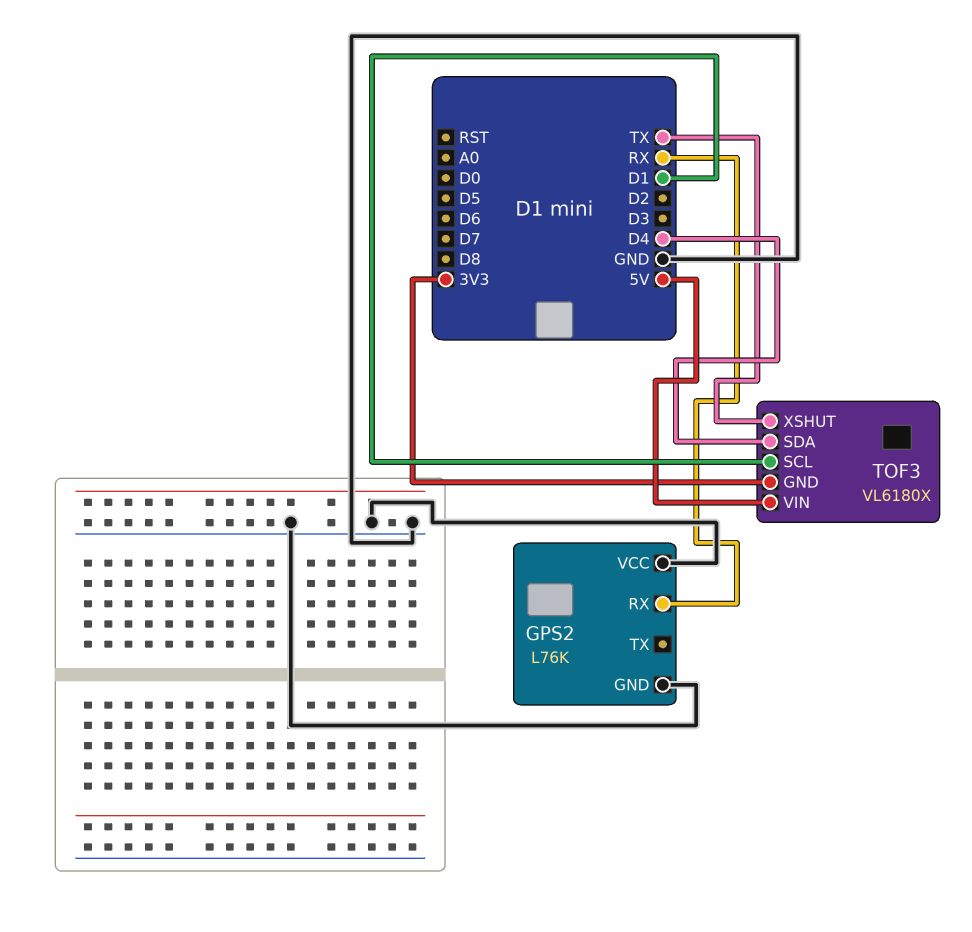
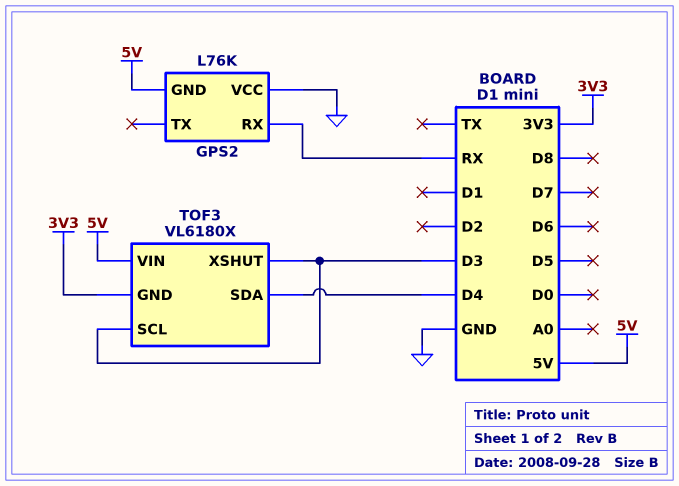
GPS2 pin GND: GND -> 5V
TOF3 pin SCL: D1 -> D3
TOF3 pin XSHUT: TX -> D3

